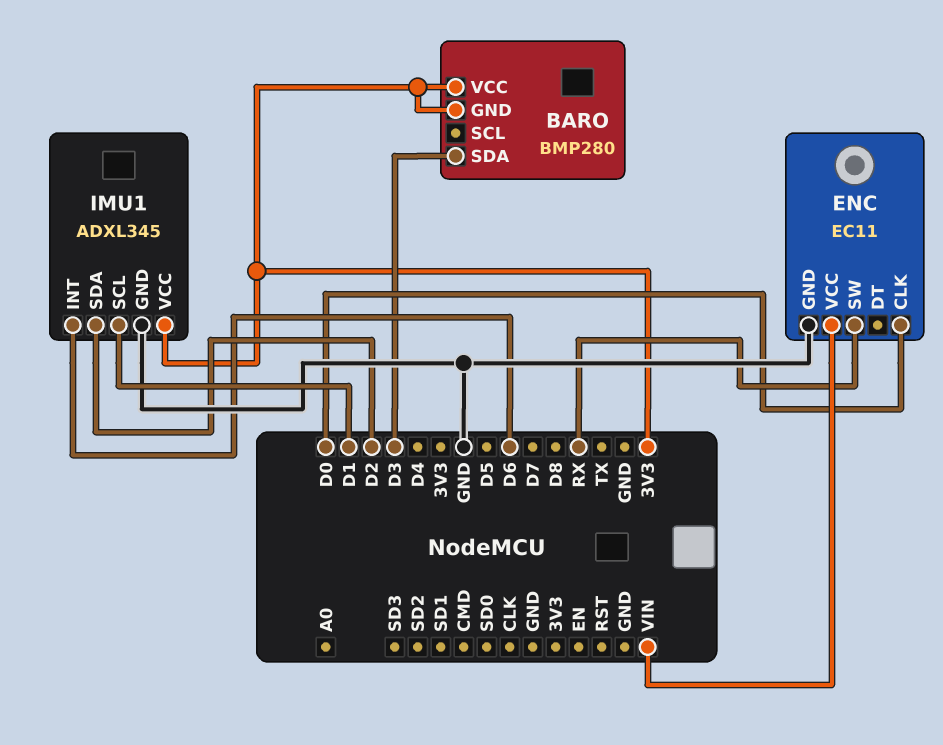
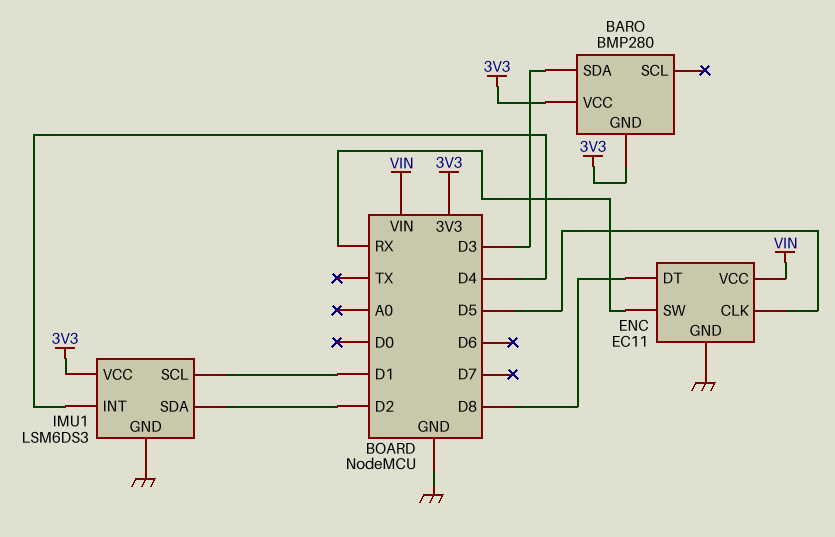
ENC pin CLK: D0 -> D5
ENC pin DT: none -> D8
IMU1: ADXL345 -> LSM6DS3
IMU1 pin INT: D6 -> D4

